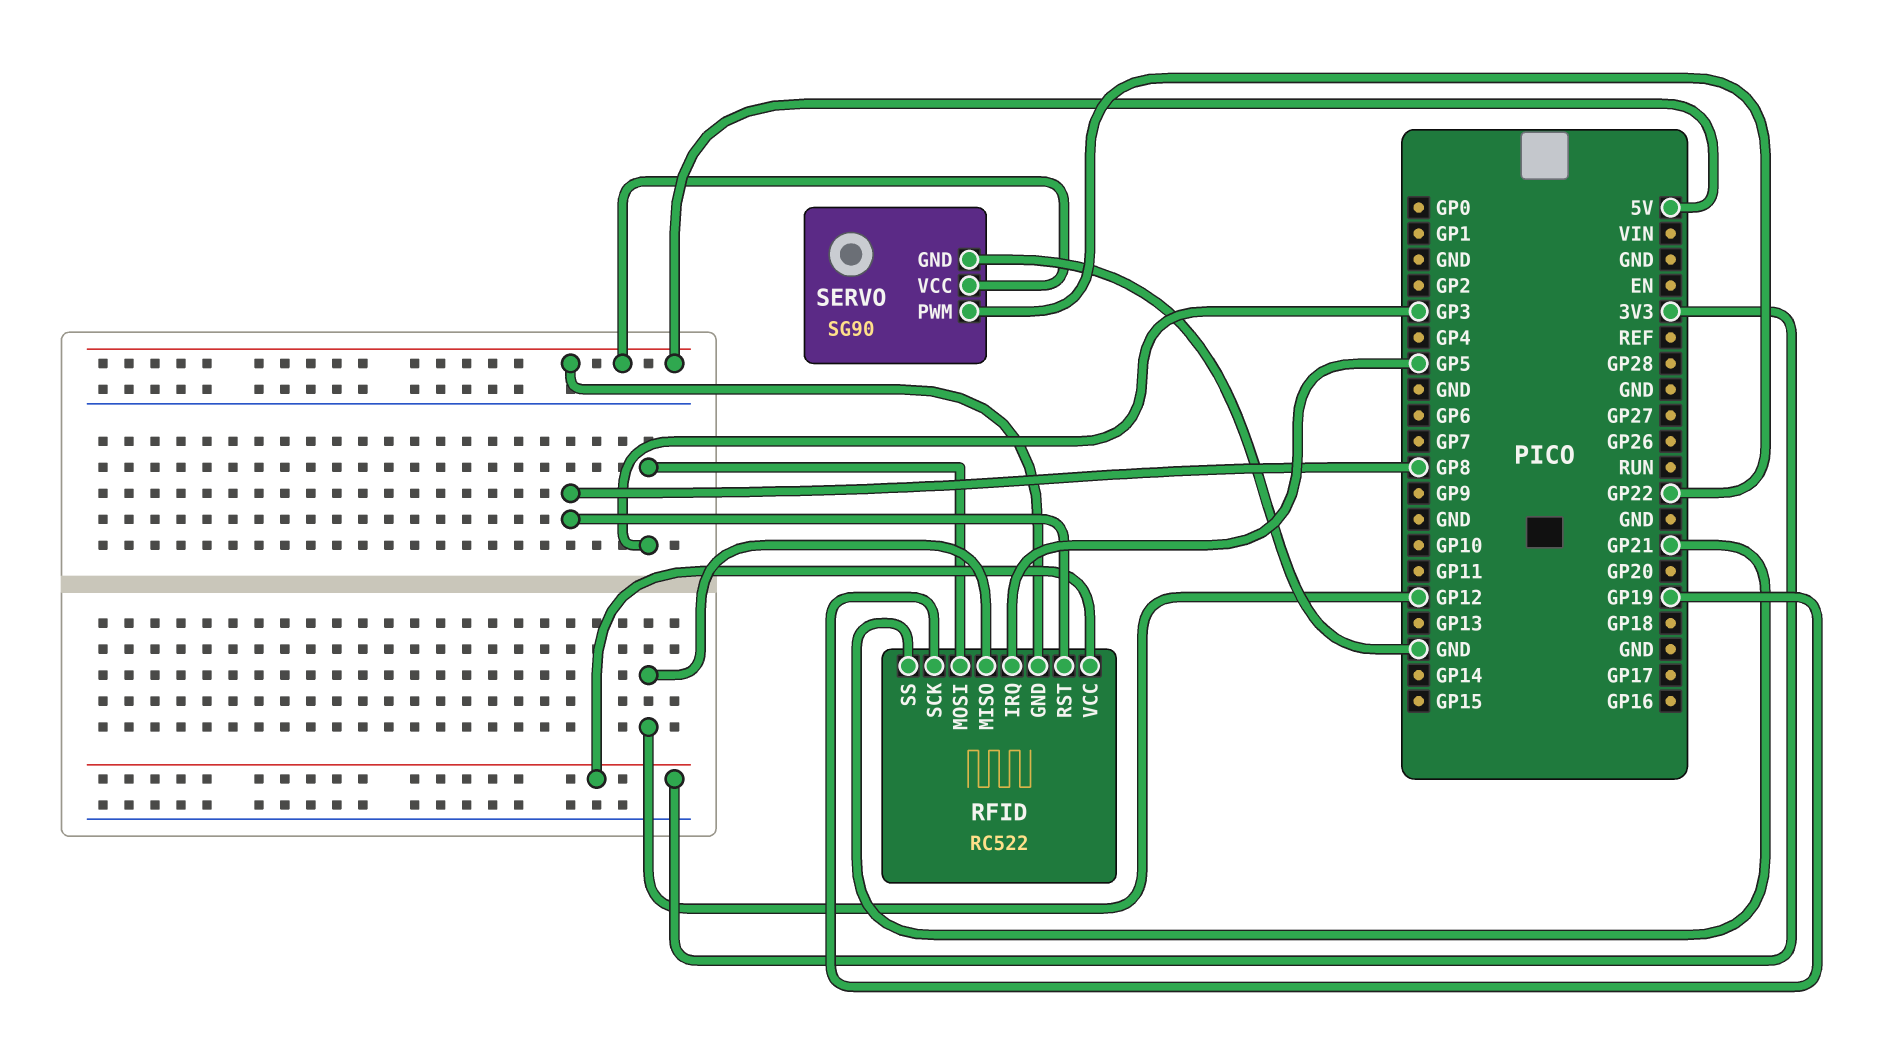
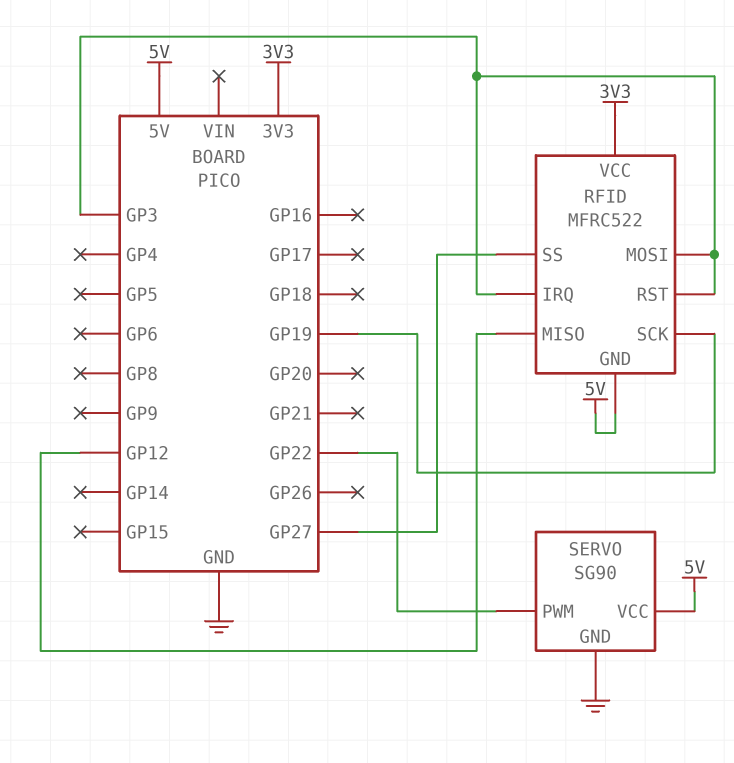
RFID: RC522 -> MFRC522
RFID pin IRQ: GP5 -> GP3
RFID pin RST: GP8 -> GP3
RFID pin SS: GP21 -> GP27

